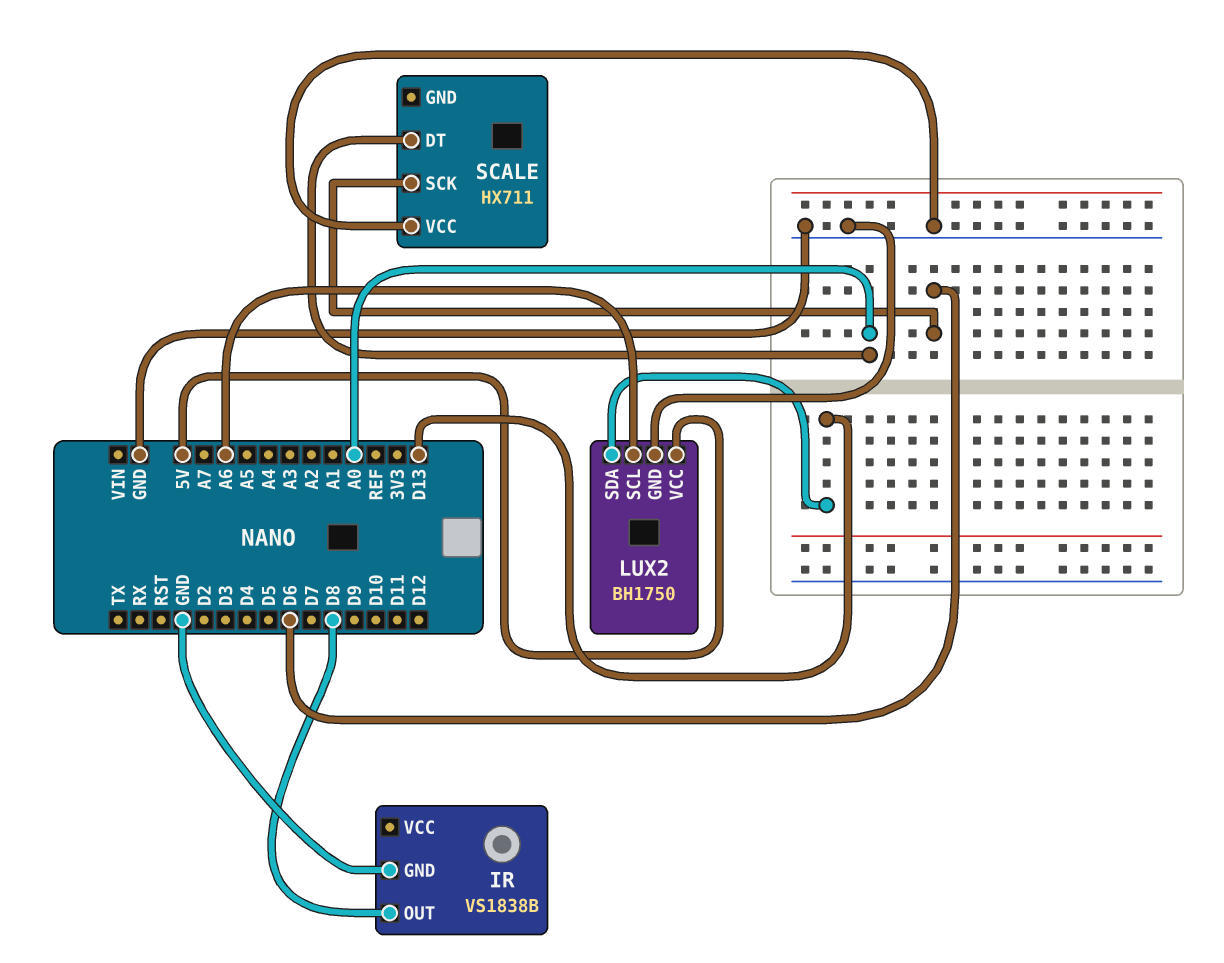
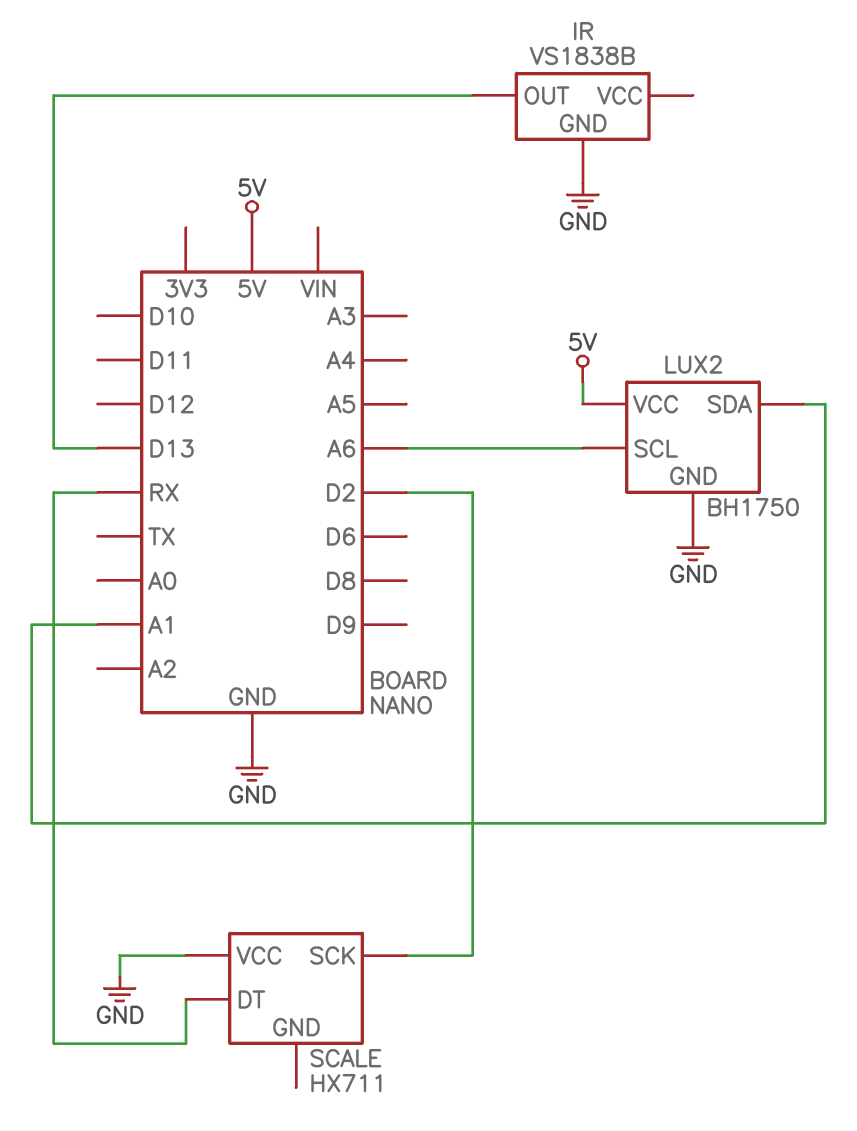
IR pin OUT: D8 -> D13
LUX2 pin SDA: D13 -> A1
SCALE pin DT: A0 -> RX
SCALE pin SCK: D6 -> D2

